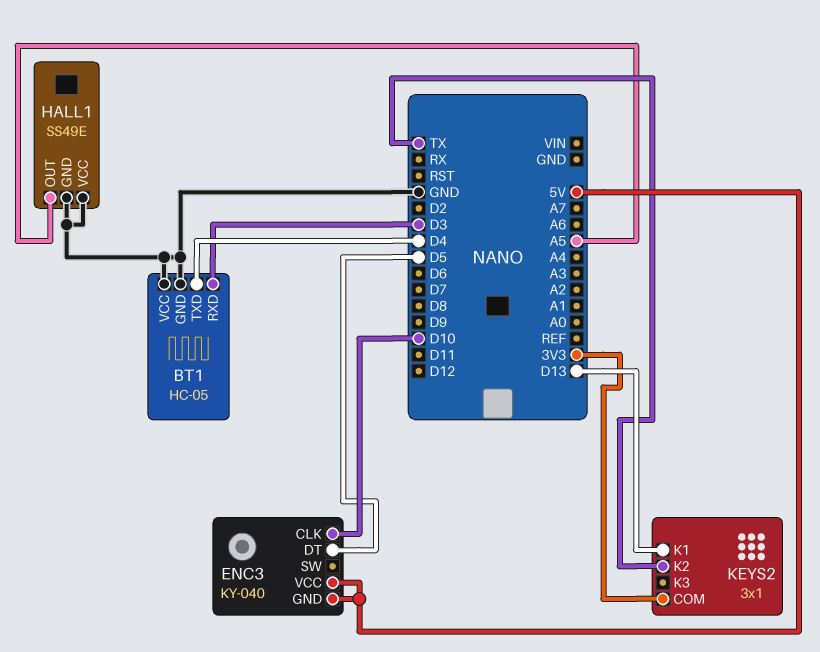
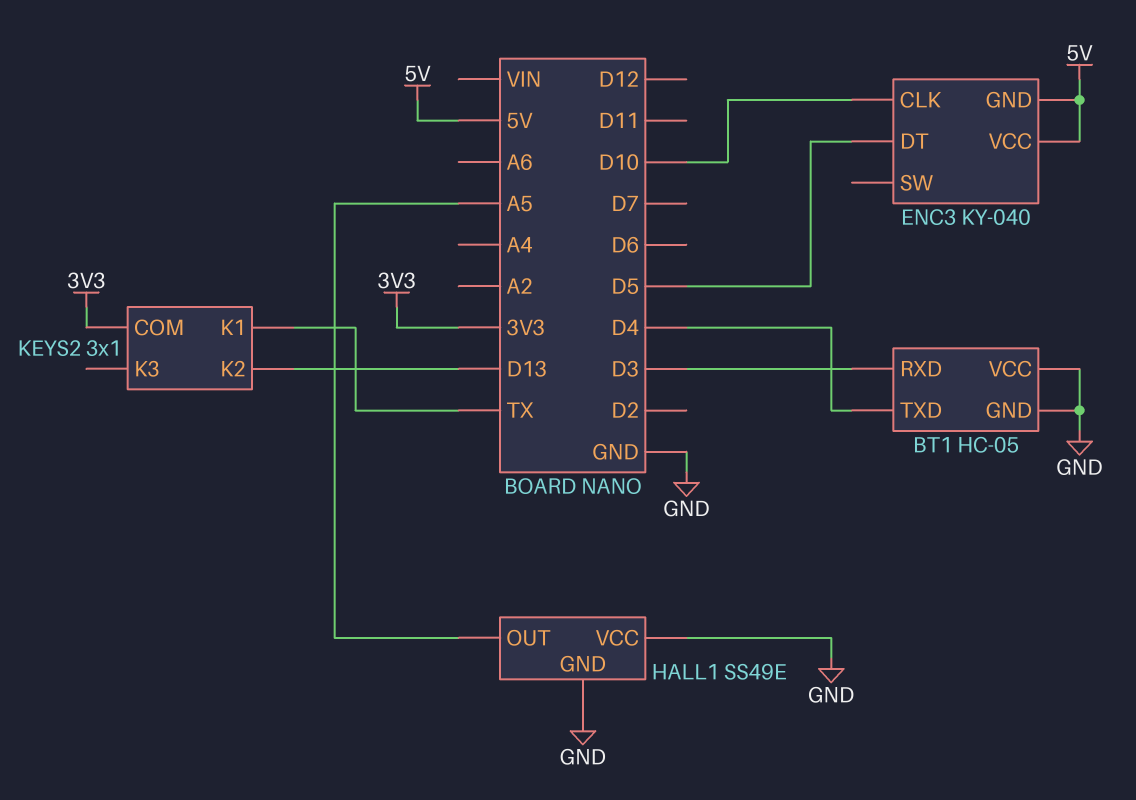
KEYS2 pin K1: D13 -> TX
KEYS2 pin K2: TX -> D13

